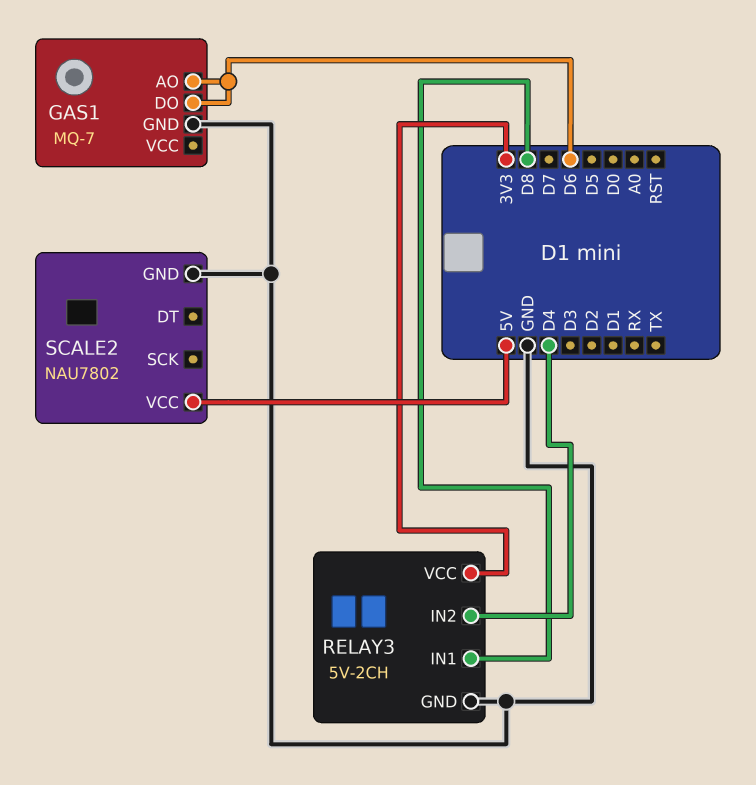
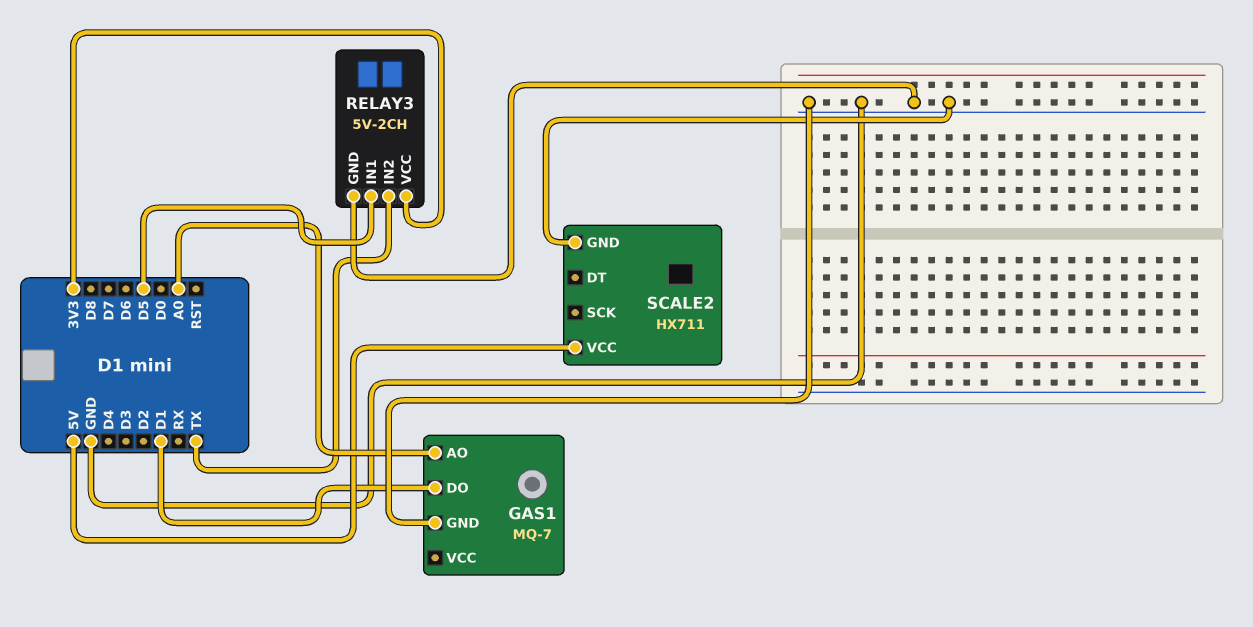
GAS1 pin AO: D6 -> A0
GAS1 pin DO: D6 -> D1
RELAY3 pin IN1: D8 -> D5
RELAY3 pin IN2: D4 -> TX
SCALE2: NAU7802 -> HX711

